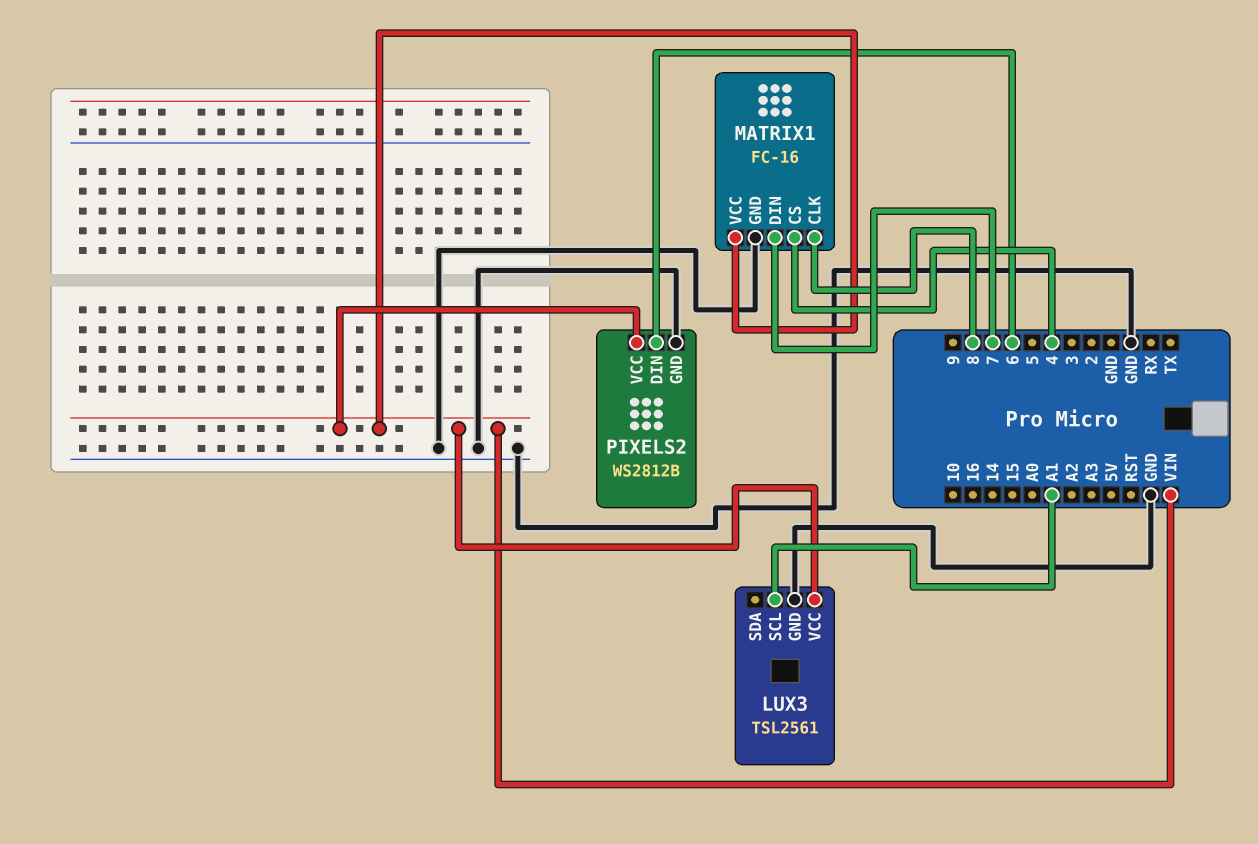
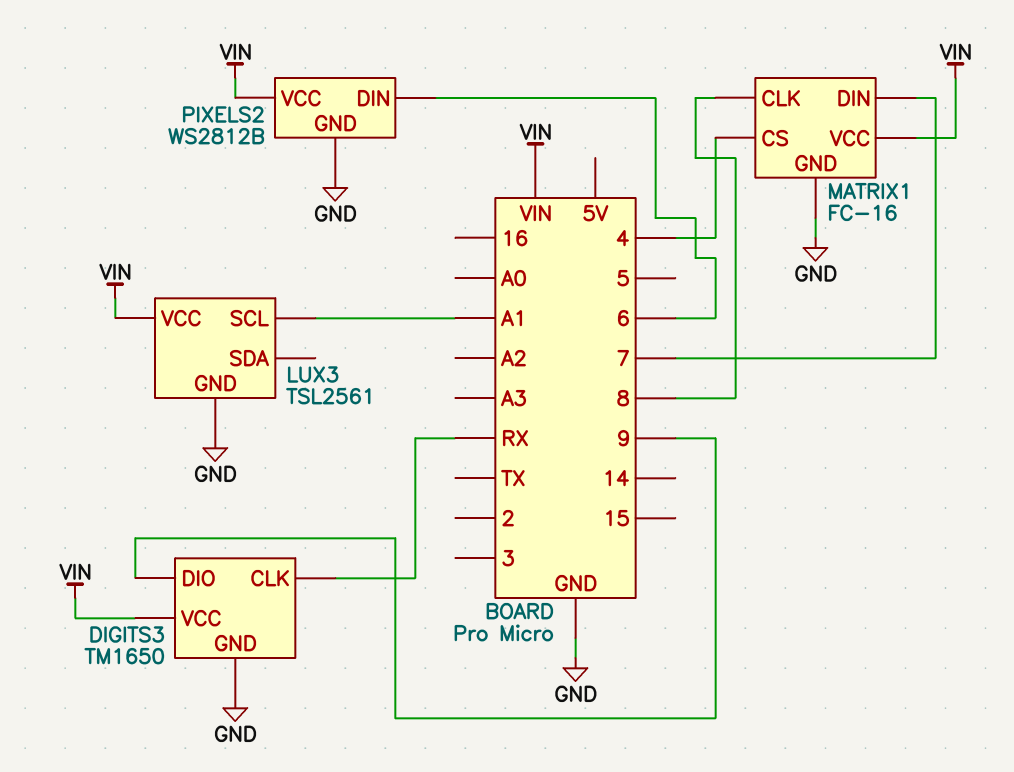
DIGITS3: none -> TM1650
DIGITS3 pin CLK: none -> RX
DIGITS3 pin DIO: none -> 9
DIGITS3 pin GND: none -> GND
DIGITS3 pin VCC: none -> VIN

